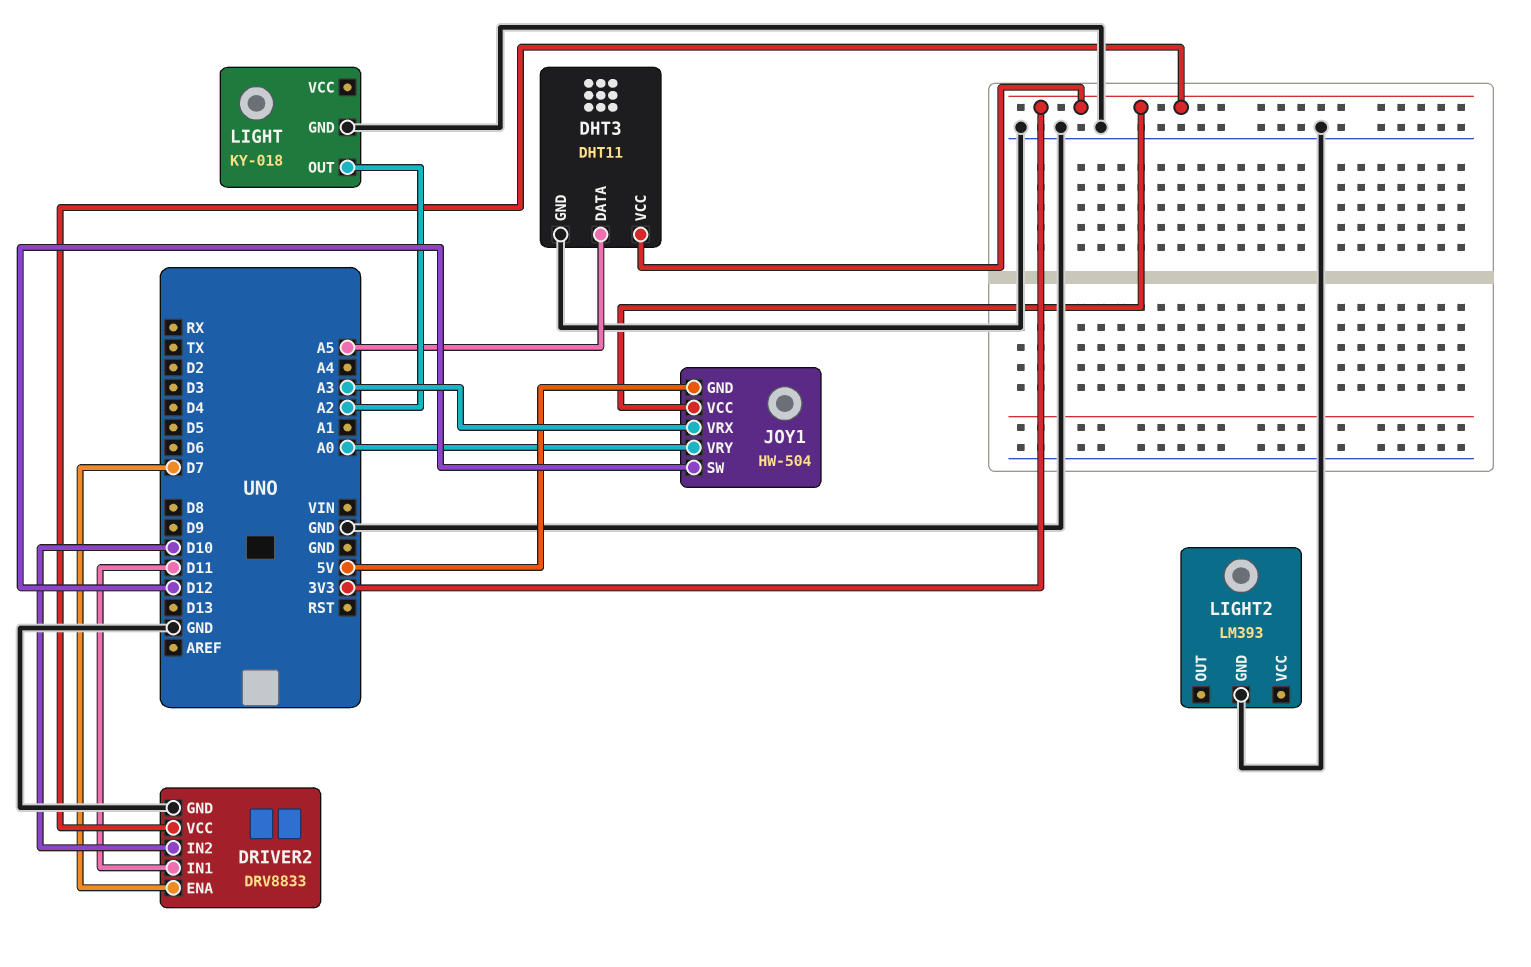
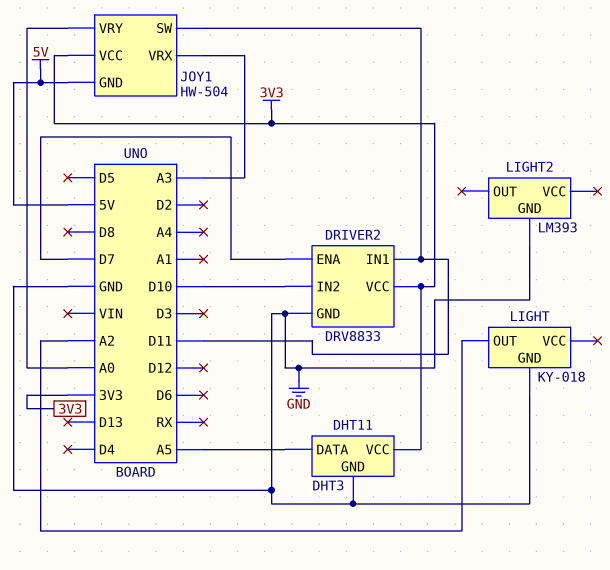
JOY1 pin SW: D12 -> D11

